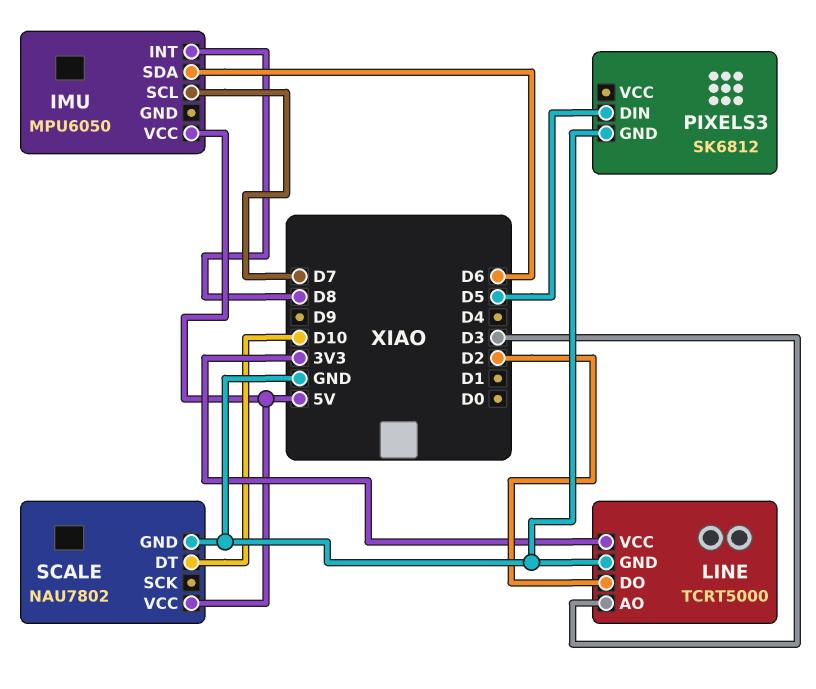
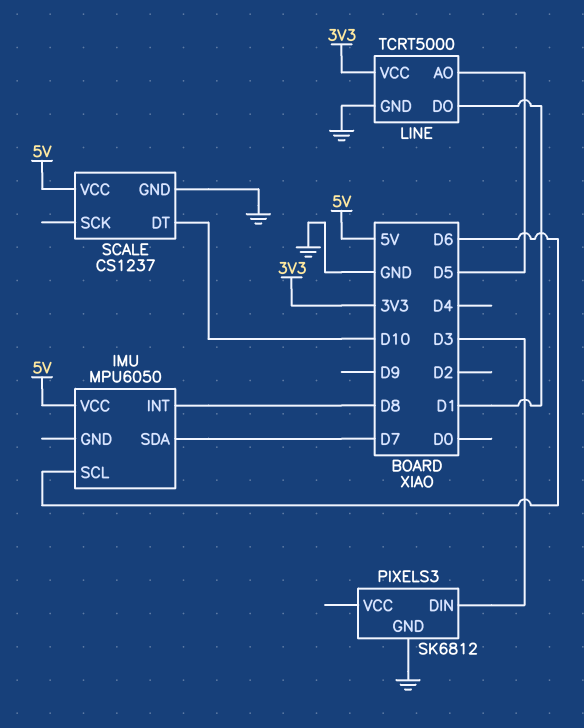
IMU pin SCL: D7 -> D6
IMU pin SDA: D6 -> D7
LINE pin AO: D3 -> D5
LINE pin DO: D2 -> D1
PIXELS3 pin DIN: D5 -> D3
SCALE: NAU7802 -> CS1237

